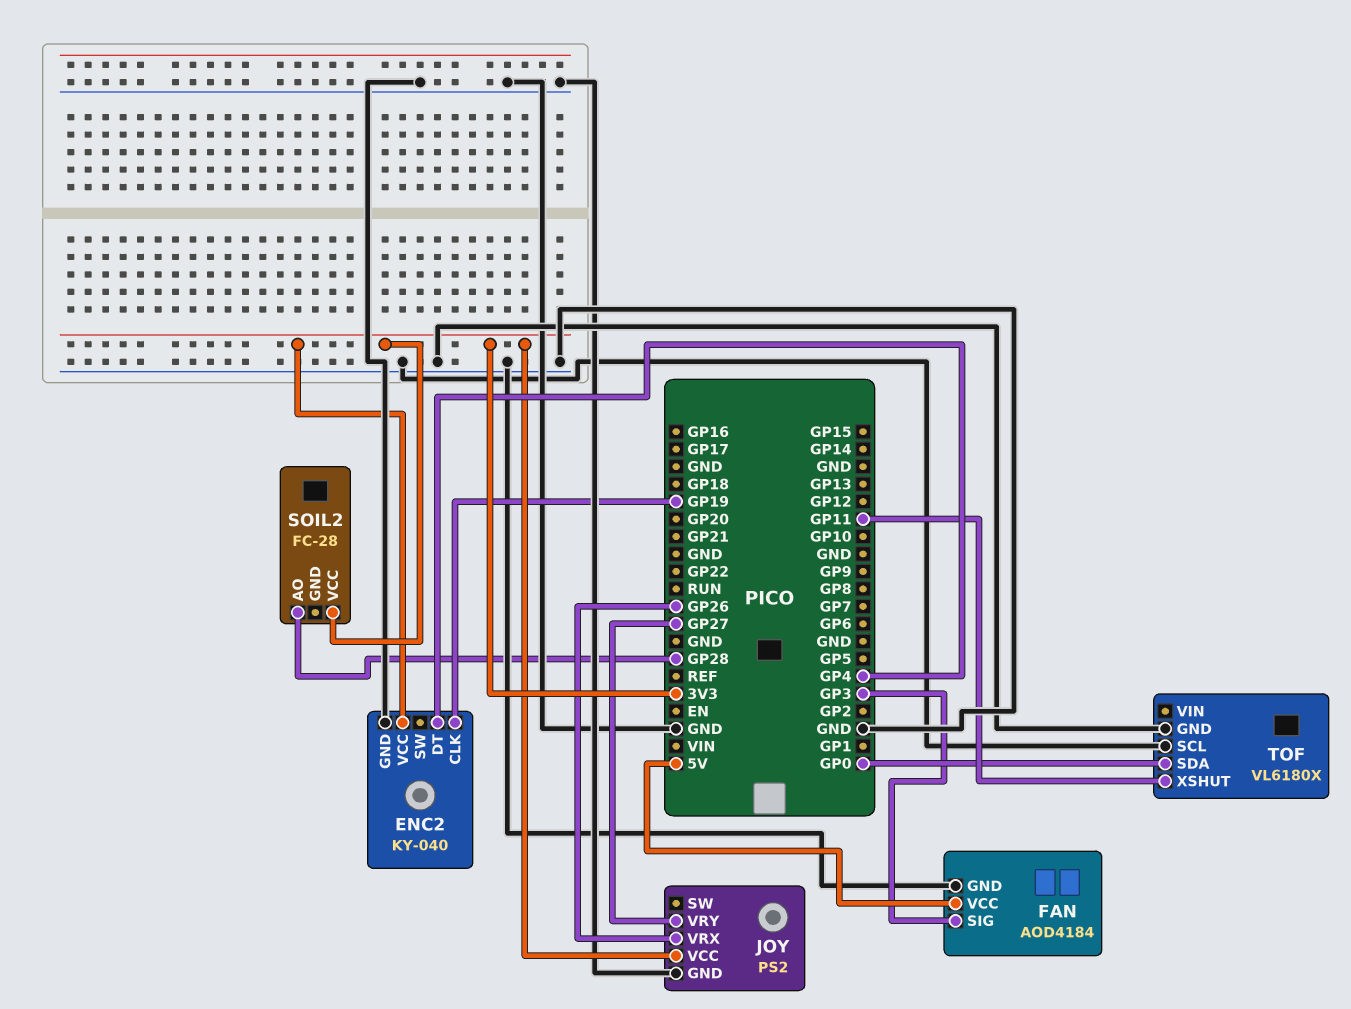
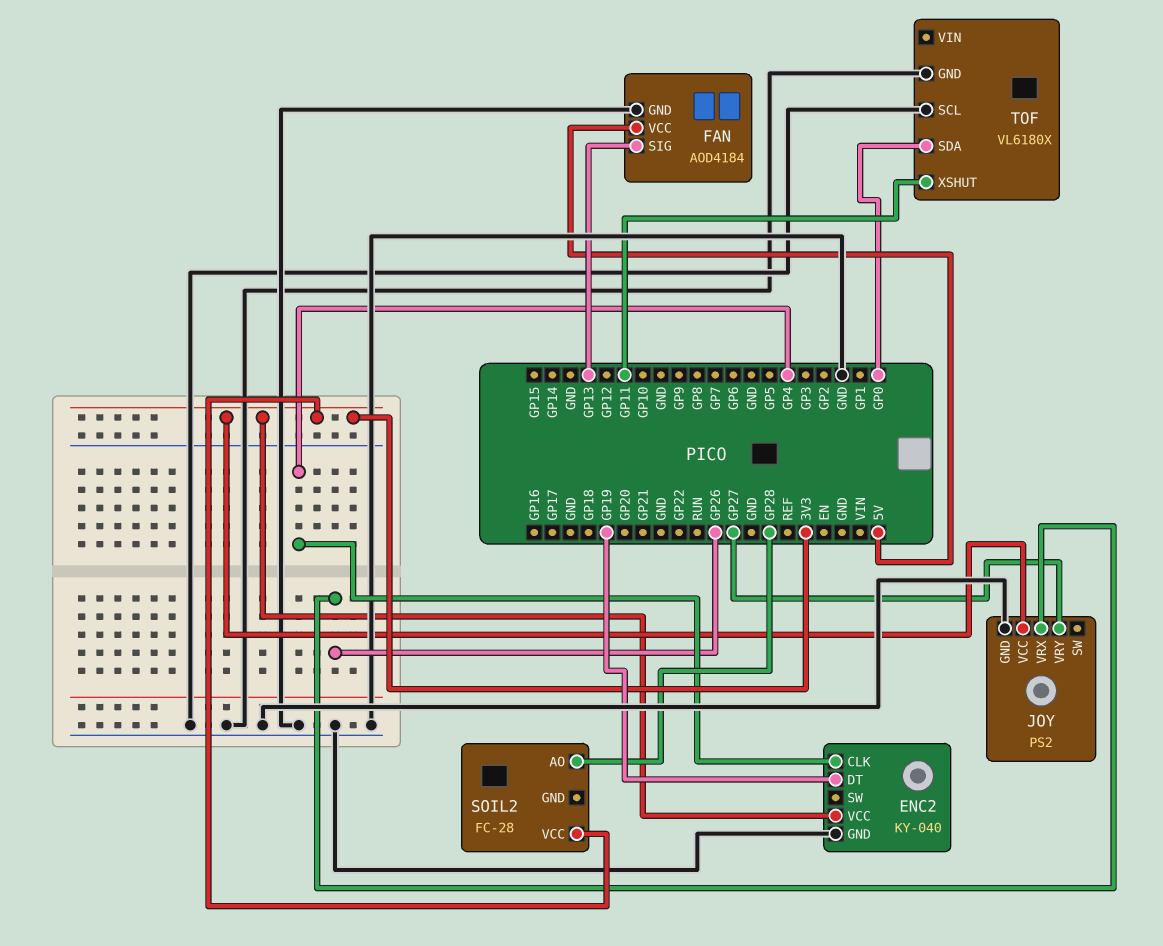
ENC2 pin CLK: GP19 -> GP4
ENC2 pin DT: GP4 -> GP19
FAN pin SIG: GP3 -> GP13

